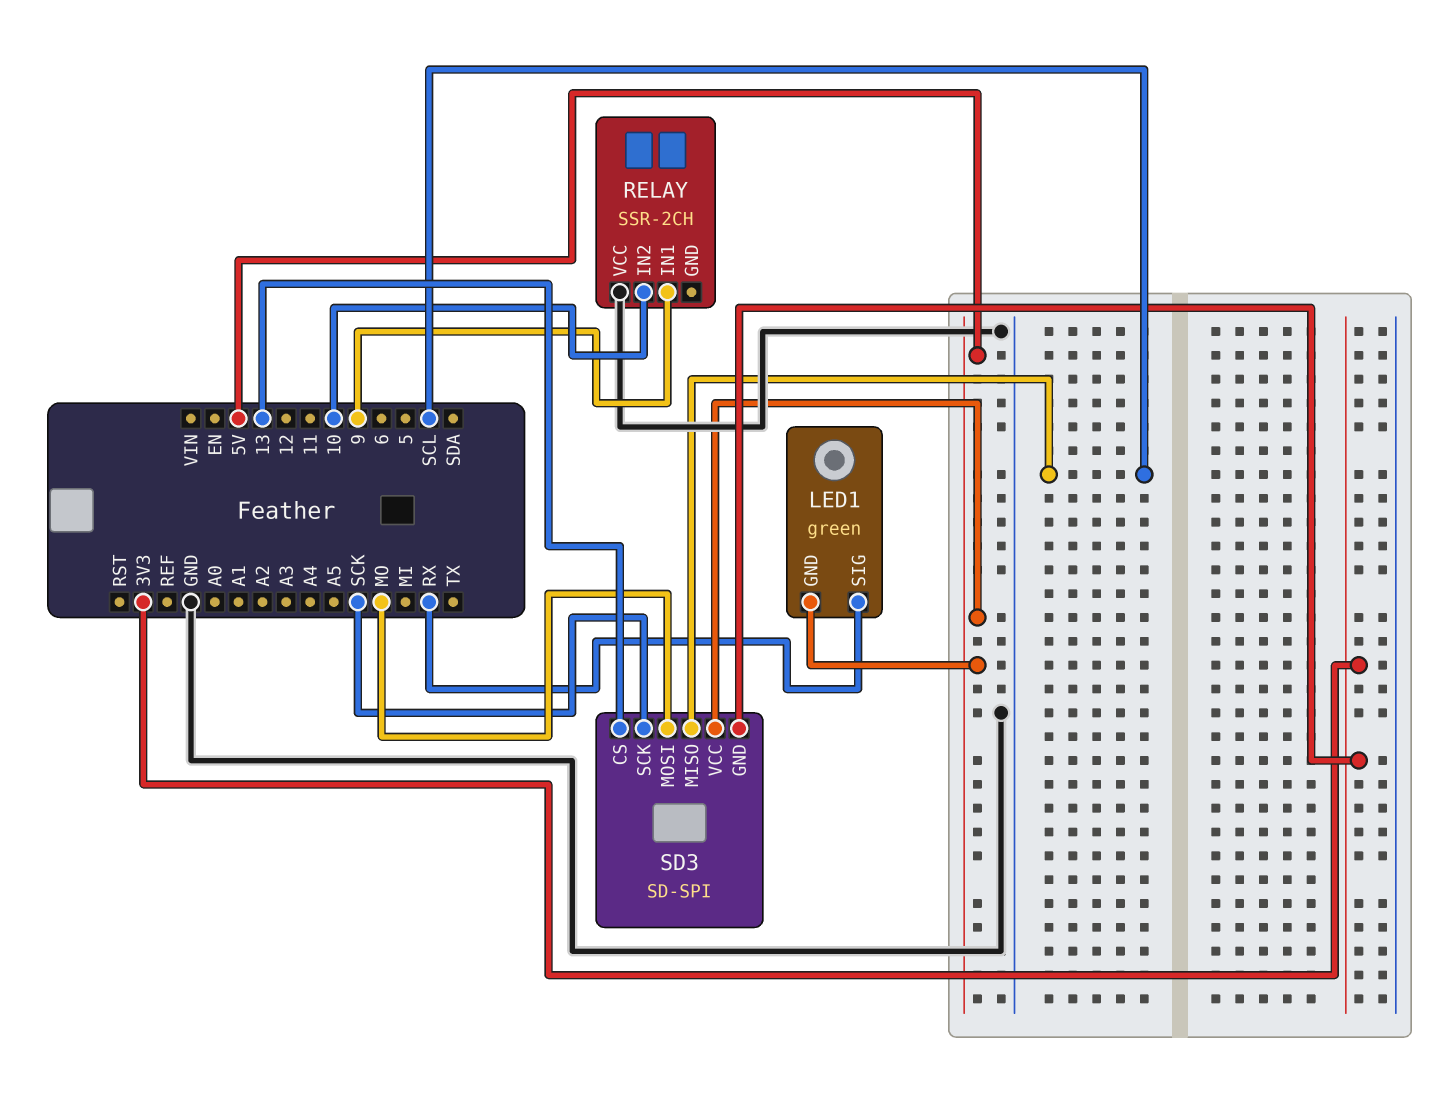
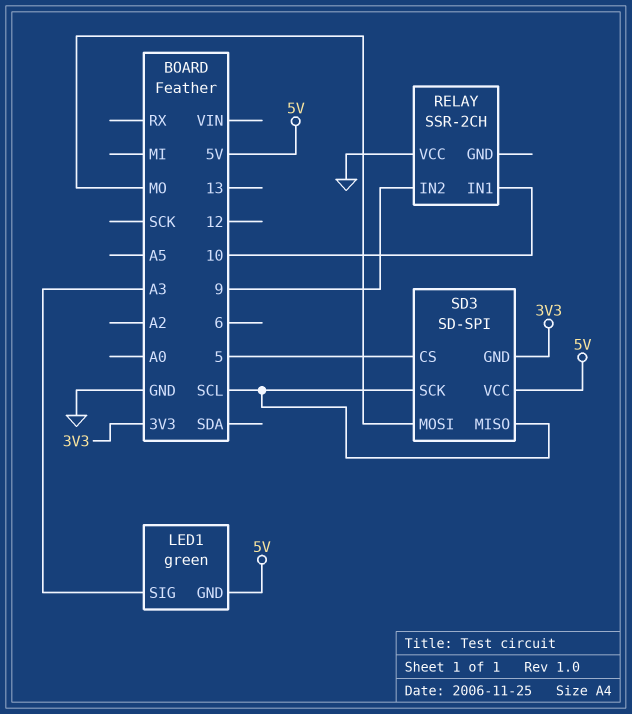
LED1 pin SIG: RX -> A3
RELAY pin IN1: 9 -> 10
RELAY pin IN2: 10 -> 9
SD3 pin CS: 13 -> 5
SD3 pin SCK: SCK -> SCL

